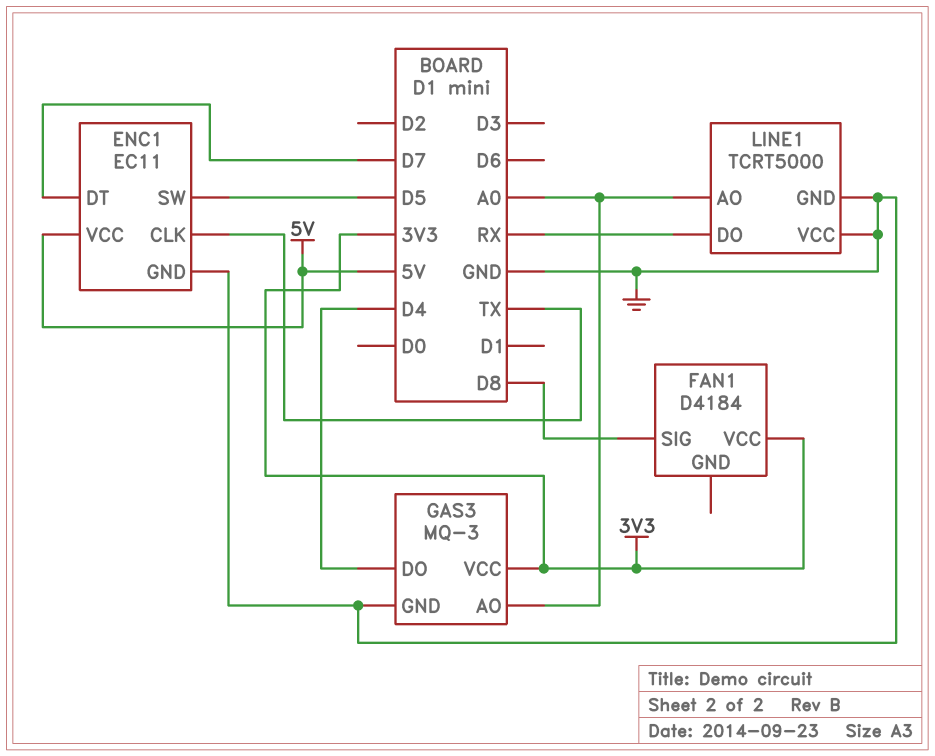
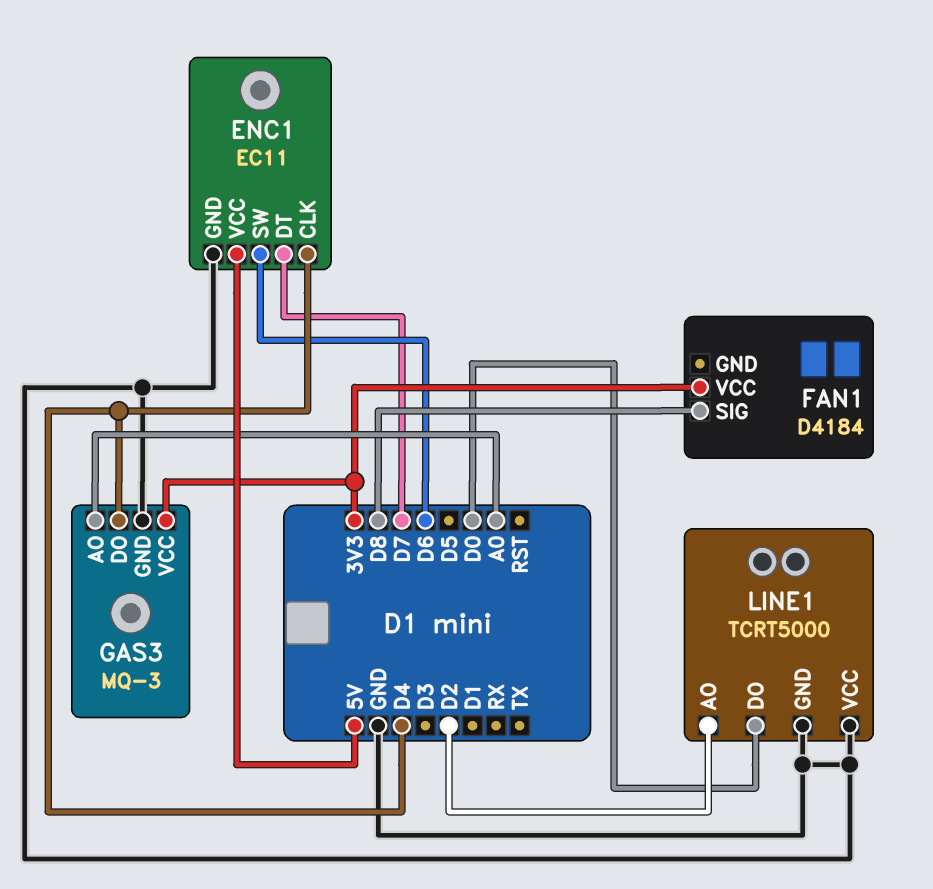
ENC1 pin CLK: TX -> D4
ENC1 pin SW: D5 -> D6
LINE1 pin AO: A0 -> D2
LINE1 pin DO: RX -> D0

